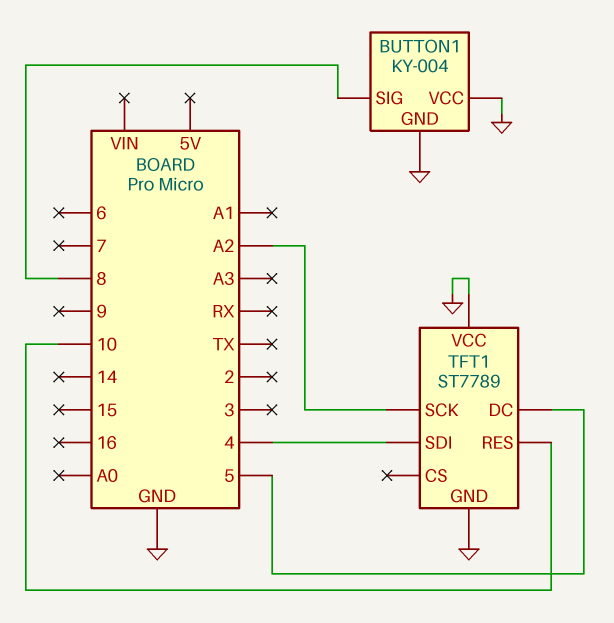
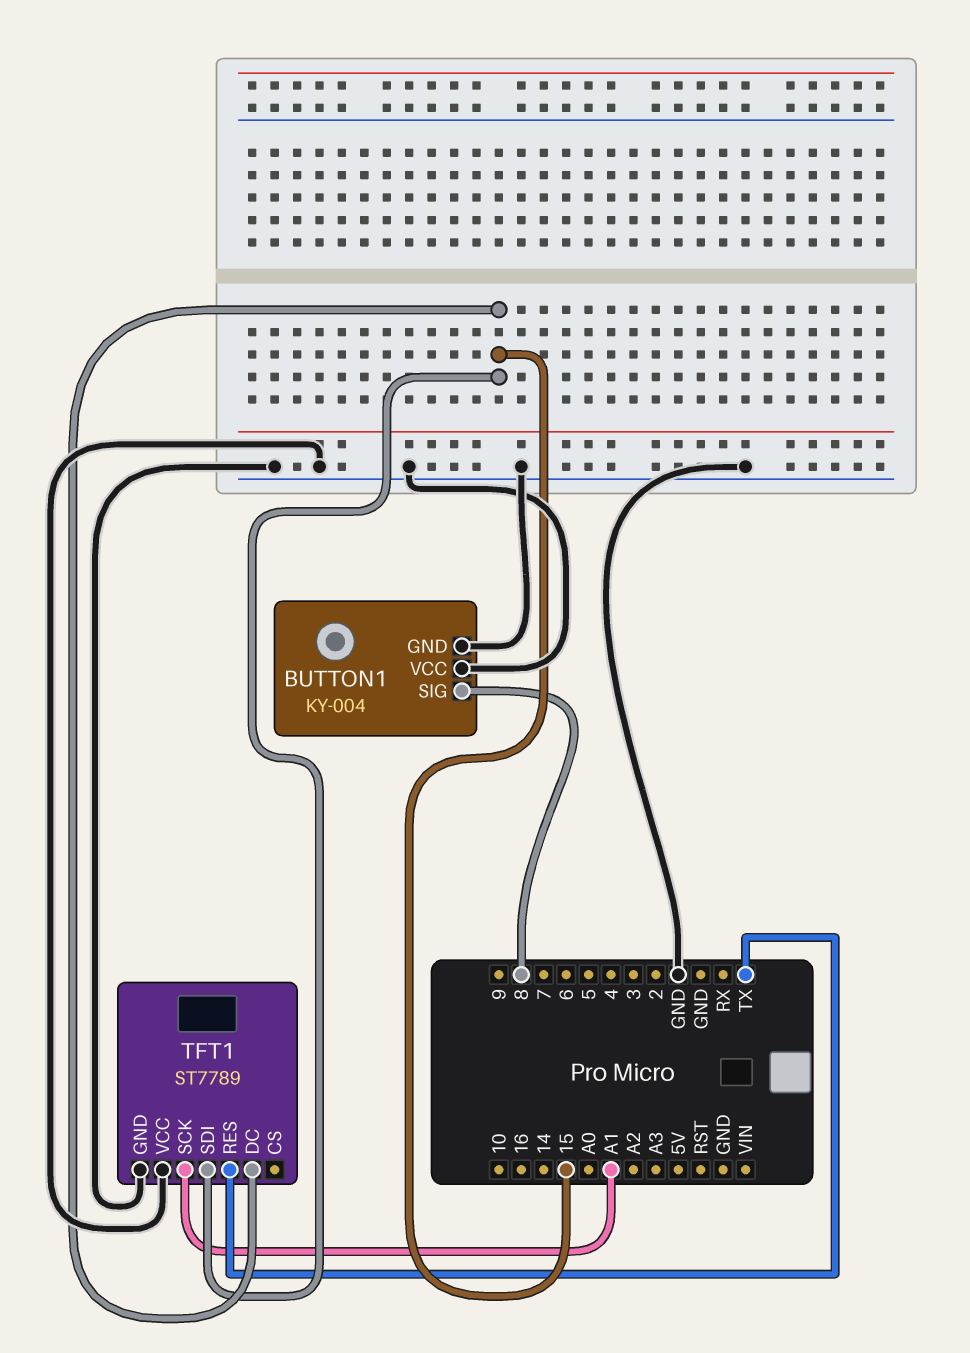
TFT1 pin DC: 5 -> 15
TFT1 pin RES: 10 -> TX
TFT1 pin SCK: A2 -> A1
TFT1 pin SDI: 4 -> 15

